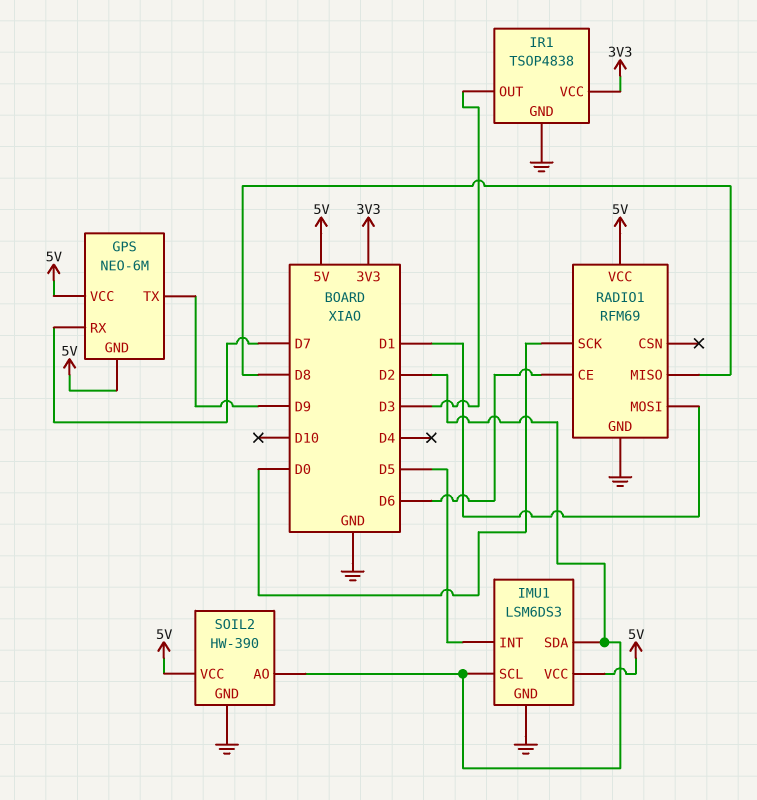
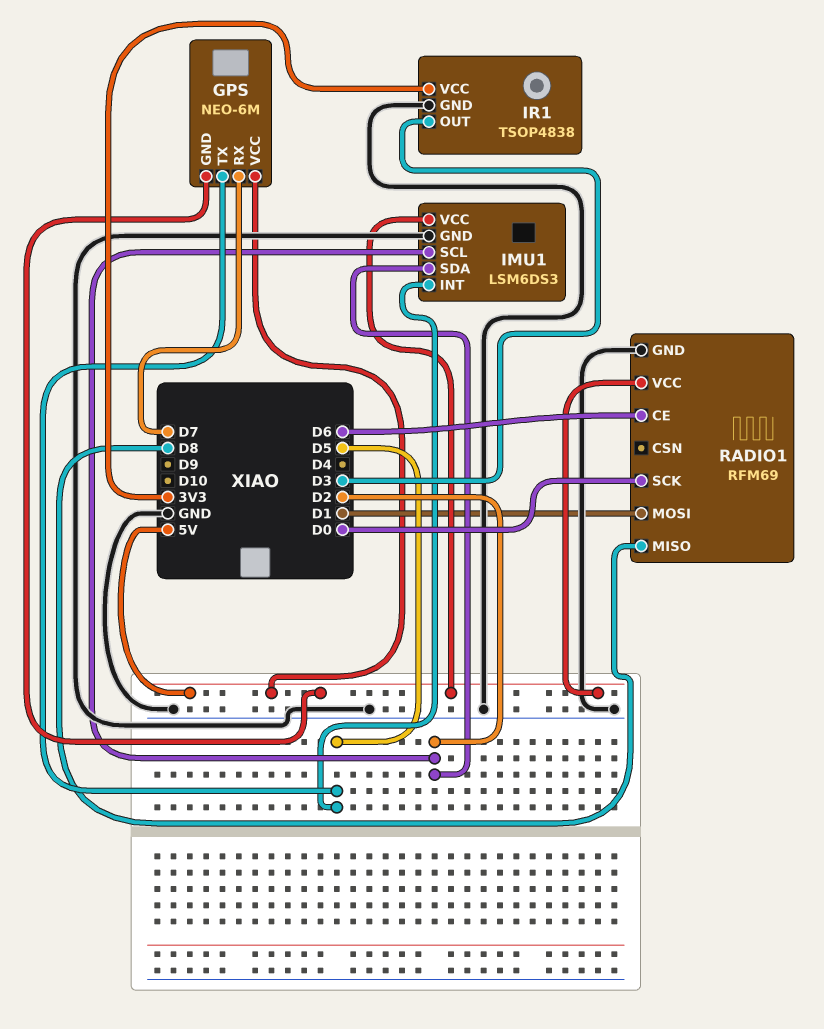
GPS pin TX: D9 -> D5
SOIL2: HW-390 -> none
SOIL2 pin AO: D2 -> none
SOIL2 pin GND: GND -> none
SOIL2 pin VCC: 5V -> none

